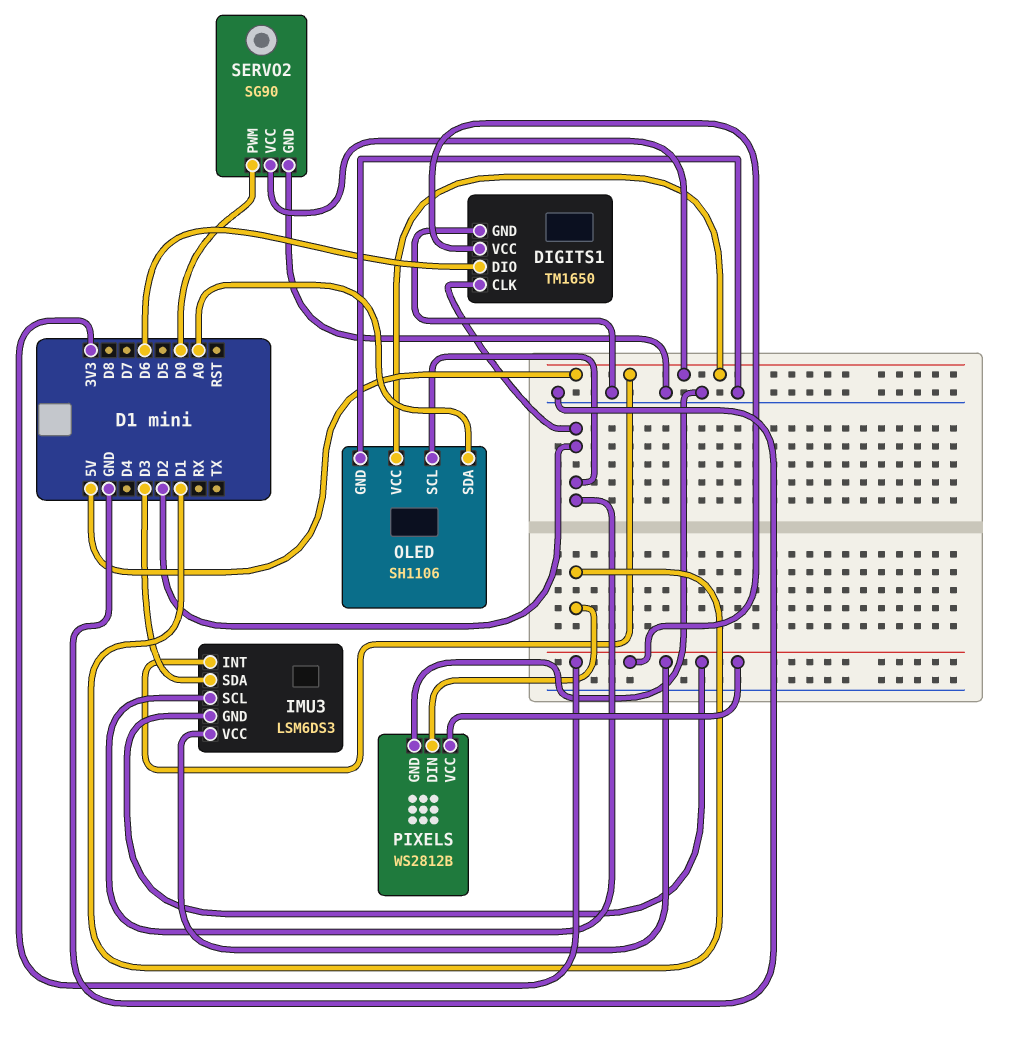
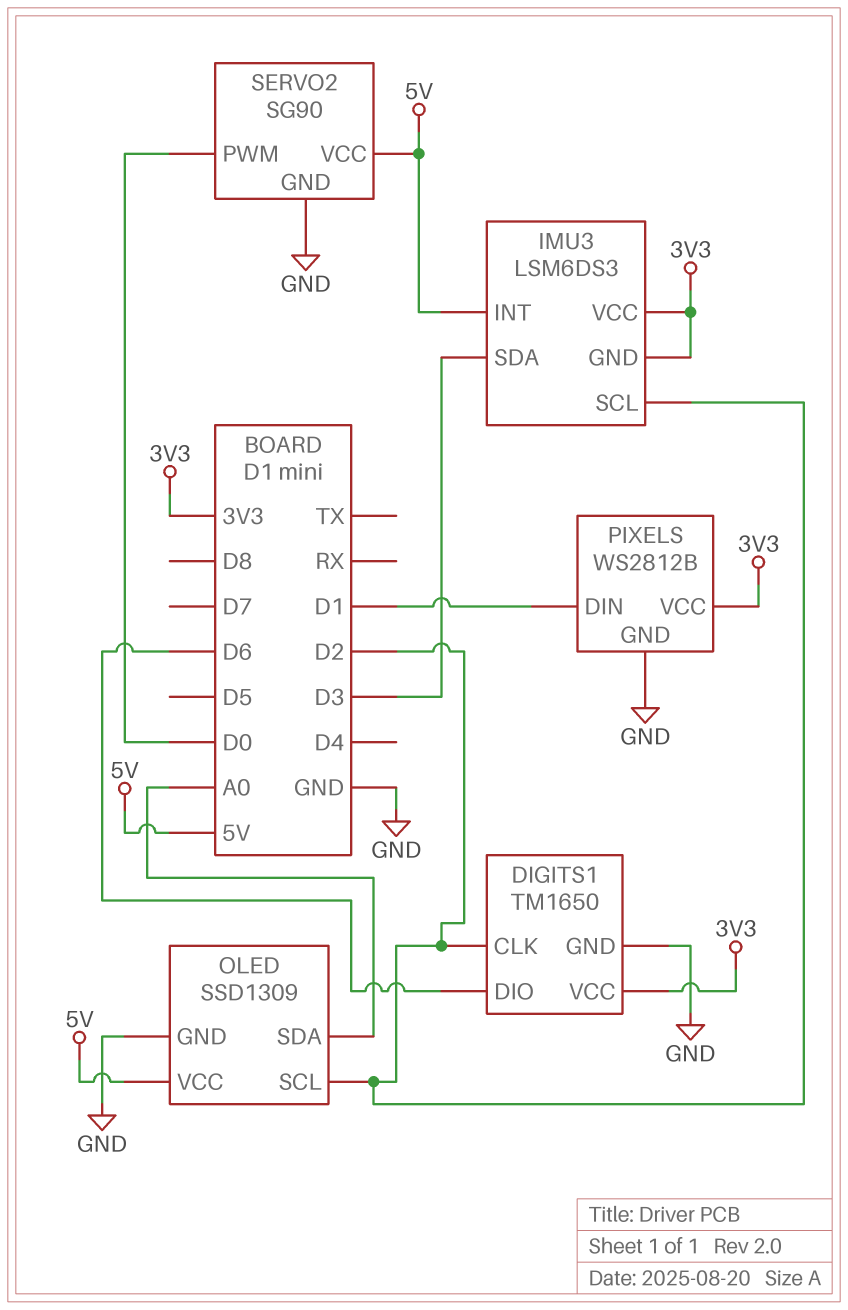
OLED: SH1106 -> SSD1309

